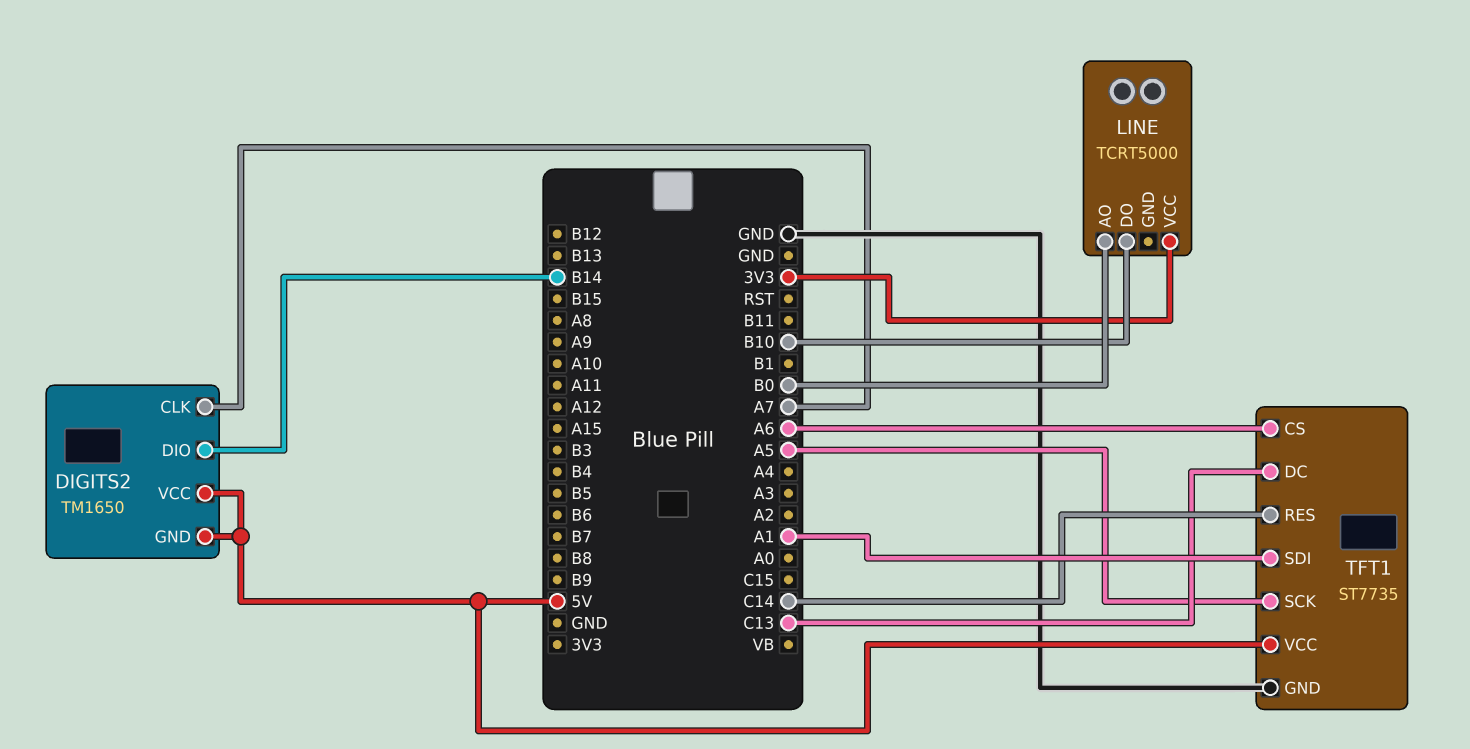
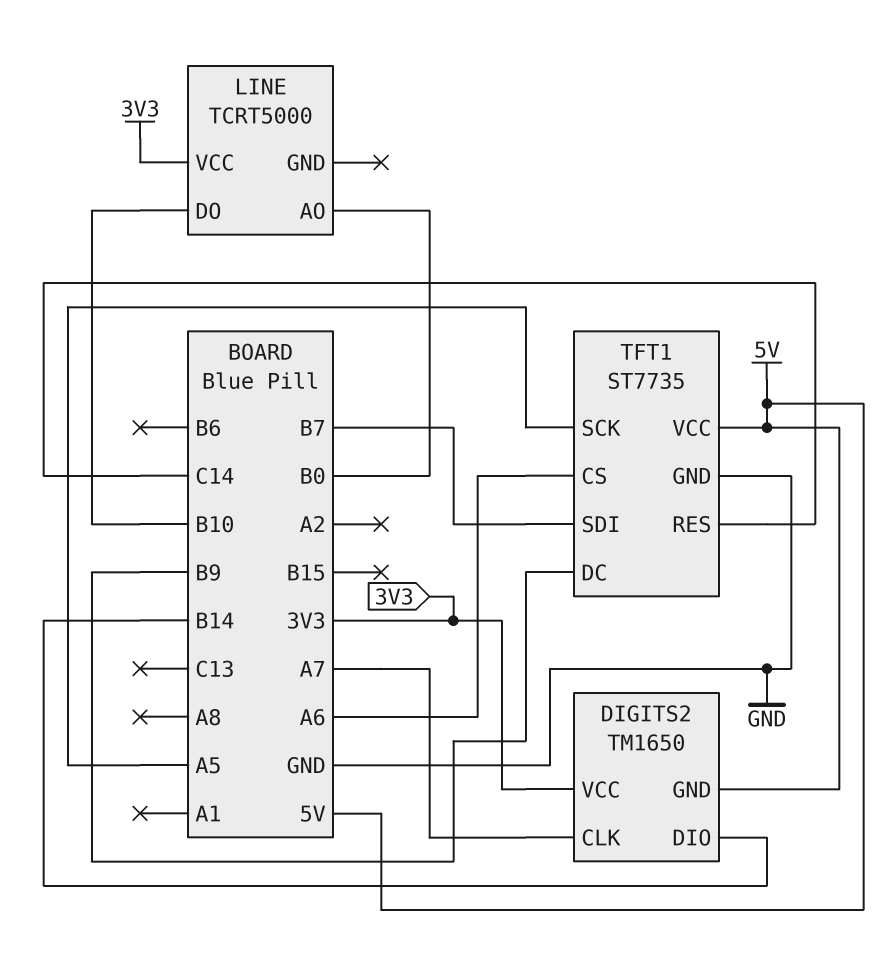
DIGITS2 pin VCC: 5V -> 3V3
TFT1 pin DC: C13 -> B9
TFT1 pin SDI: A1 -> B7

